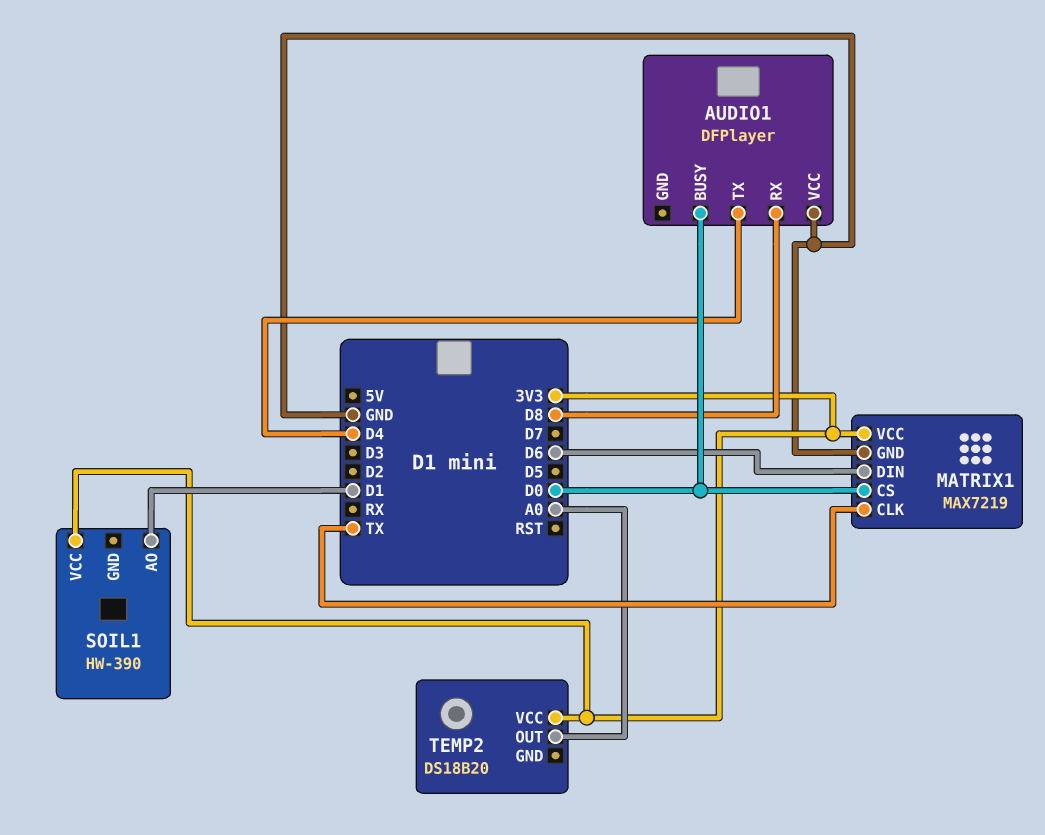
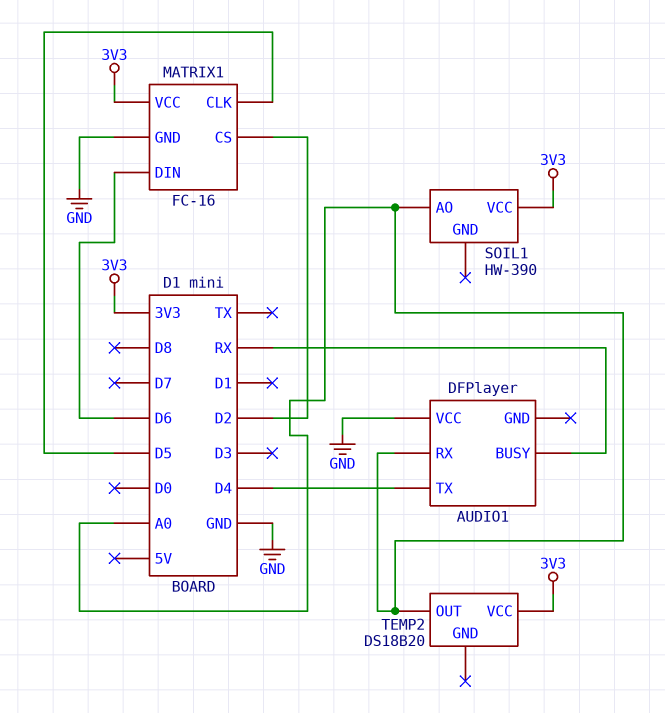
AUDIO1 pin BUSY: D0 -> RX
AUDIO1 pin RX: D8 -> A0
MATRIX1: MAX7219 -> FC-16
MATRIX1 pin CLK: TX -> D5
MATRIX1 pin CS: D0 -> D2
SOIL1 pin AO: D1 -> A0

